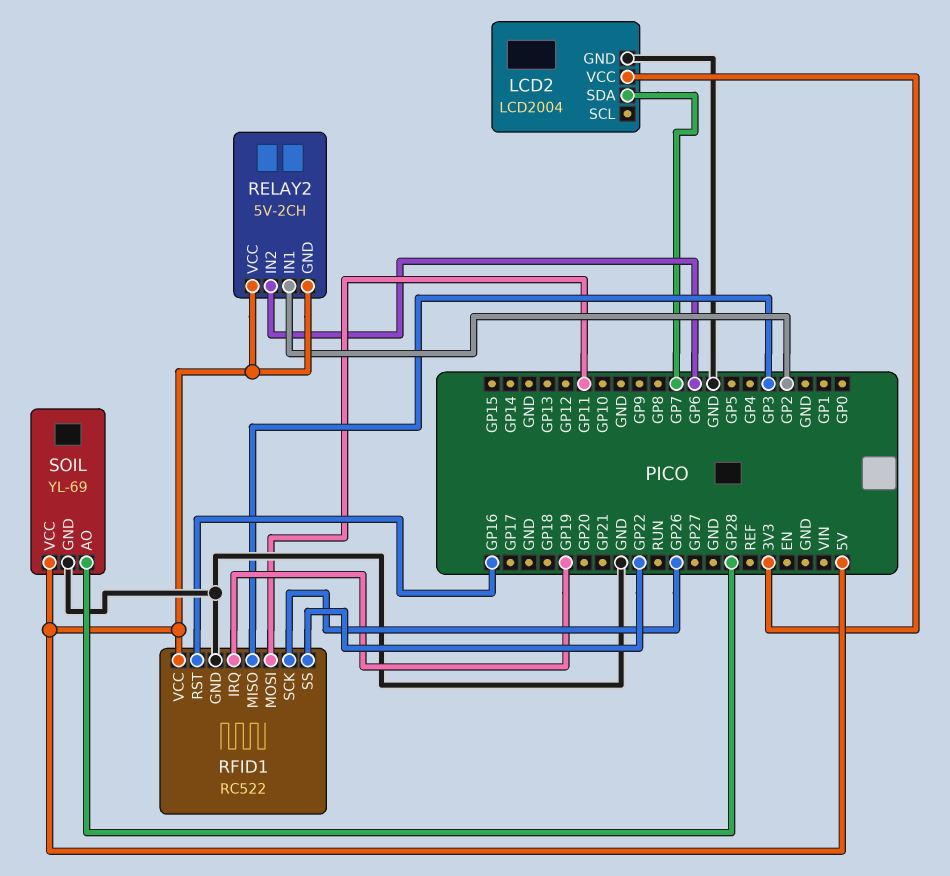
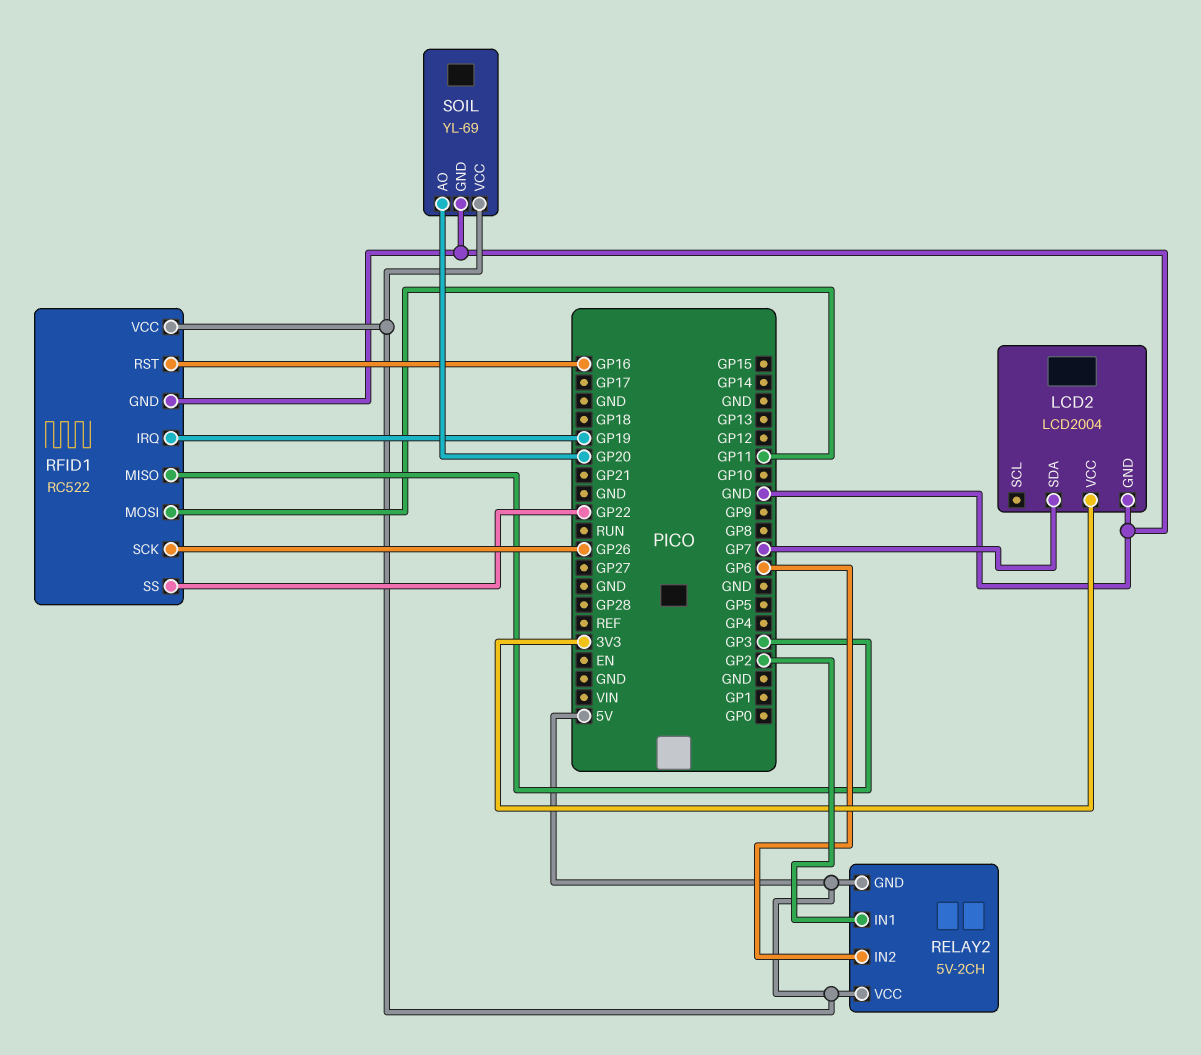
SOIL pin AO: GP28 -> GP20

